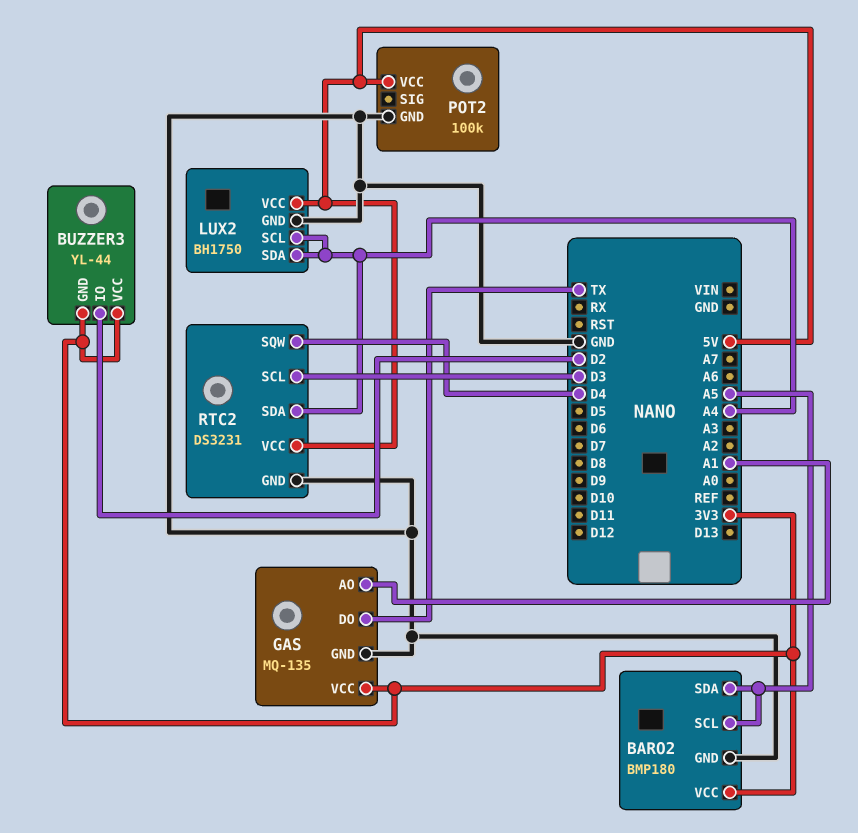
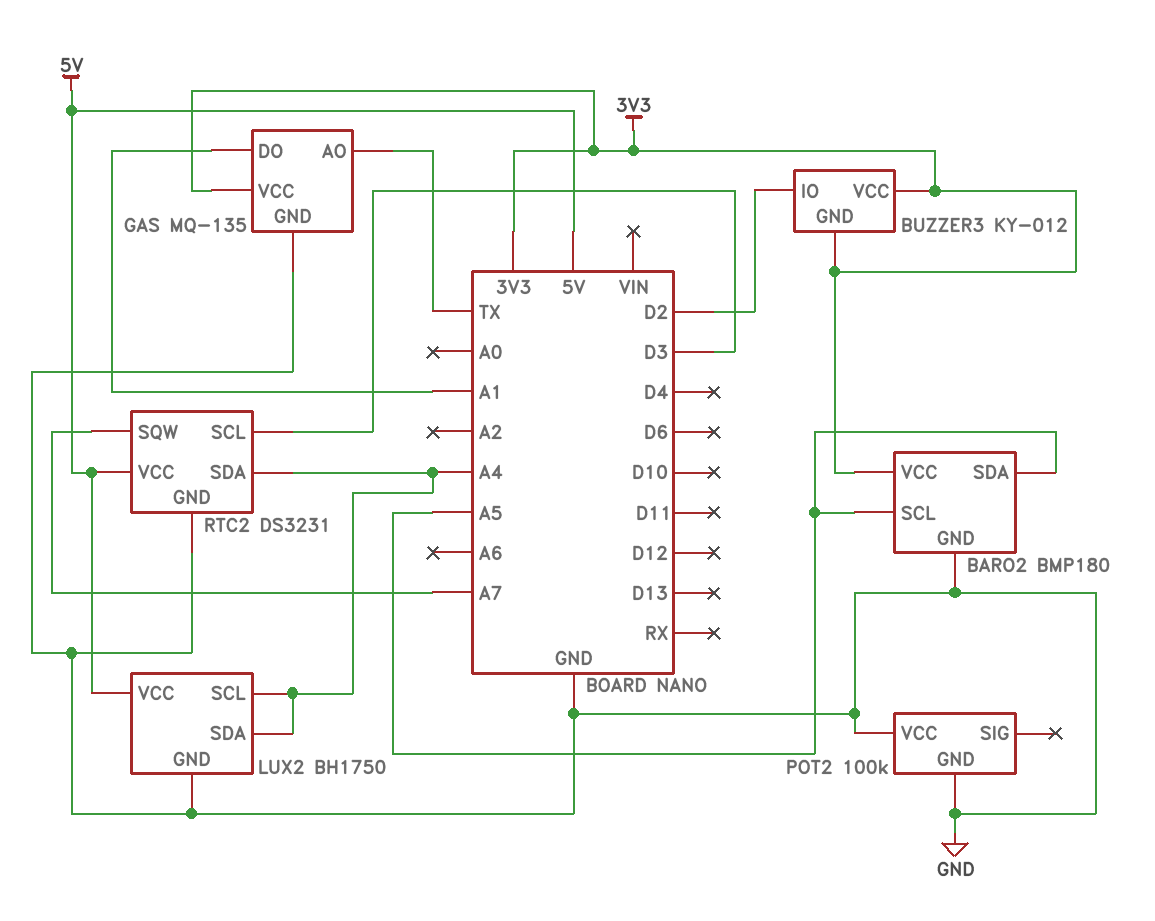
BUZZER3: YL-44 -> KY-012
GAS pin AO: A1 -> TX
GAS pin DO: TX -> A1
POT2 pin VCC: 5V -> GND
RTC2 pin SQW: D4 -> A7

